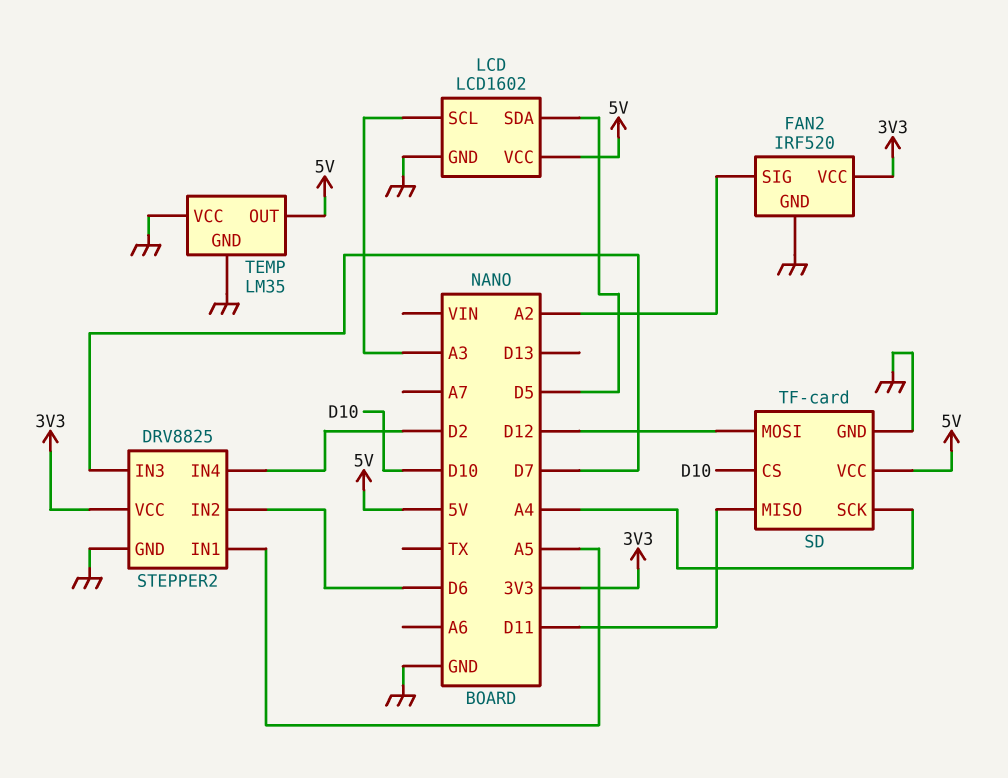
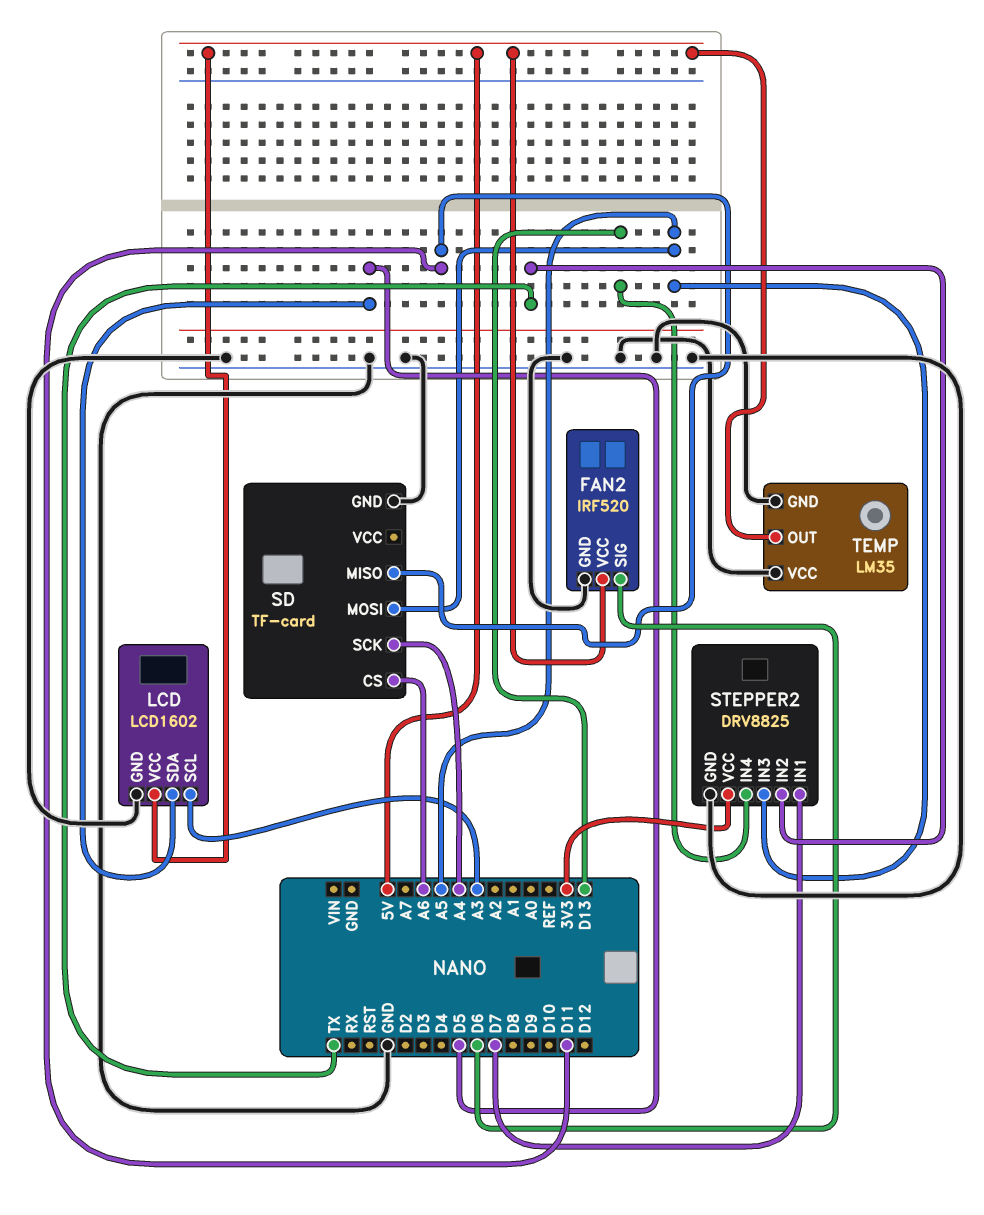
FAN2 pin SIG: A2 -> D6
FAN2 pin VCC: 3V3 -> 5V
SD pin CS: D10 -> A6
SD pin MOSI: D12 -> A5
SD pin VCC: 5V -> none
STEPPER2 pin IN1: A5 -> D7
STEPPER2 pin IN2: D6 -> TX
STEPPER2 pin IN3: D7 -> A5
STEPPER2 pin IN4: D2 -> D13

